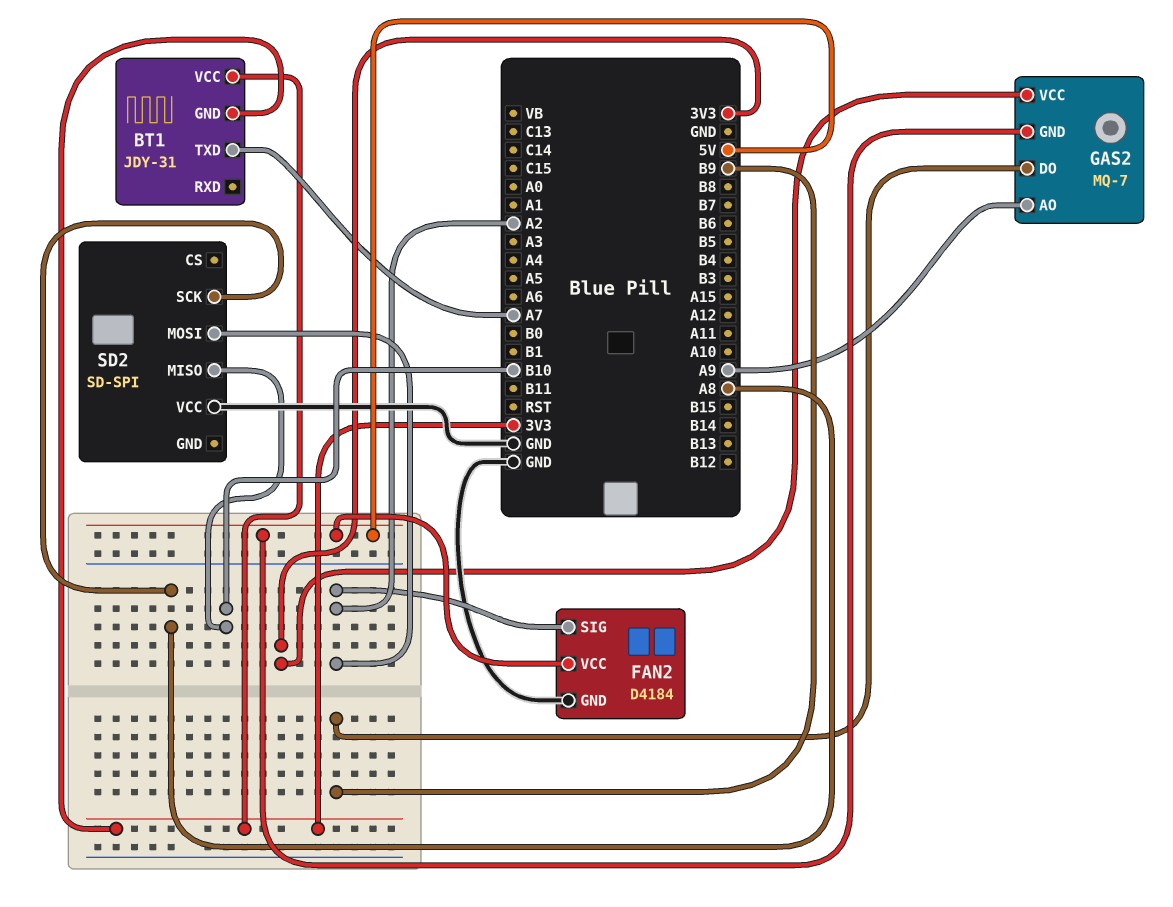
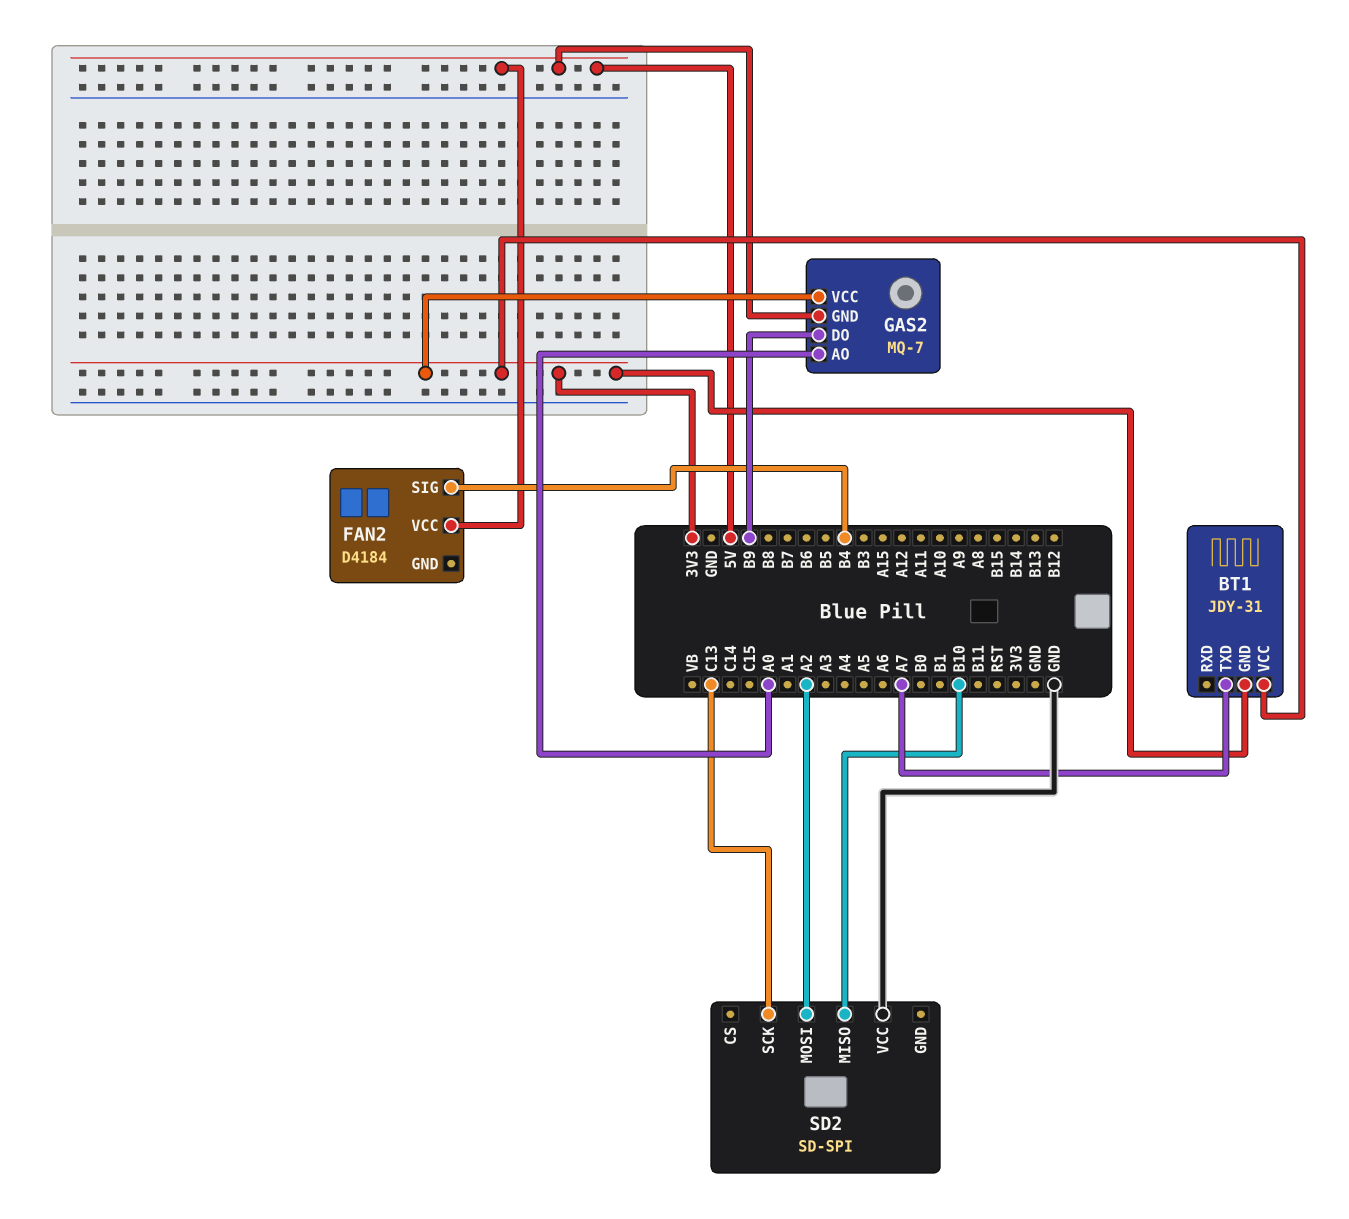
FAN2 pin GND: GND -> none
FAN2 pin SIG: A2 -> B4
GAS2 pin AO: A9 -> A0
SD2 pin SCK: A8 -> C13

